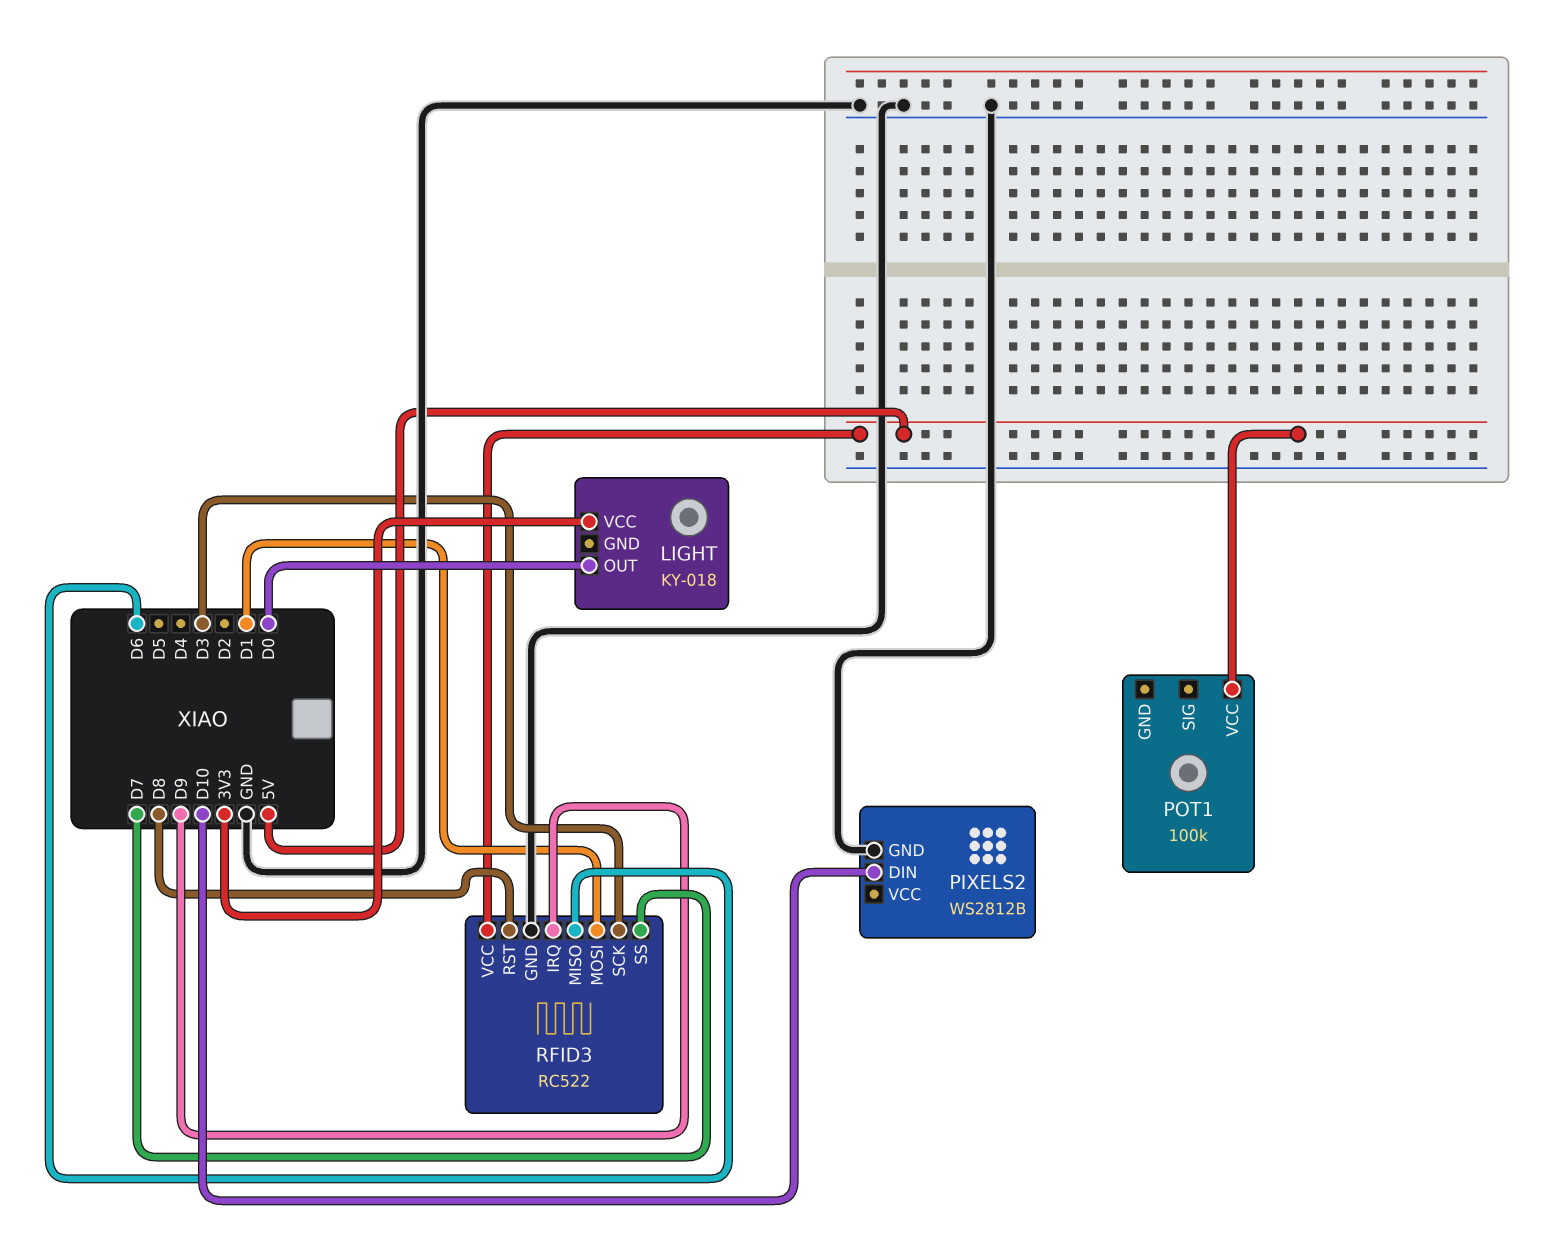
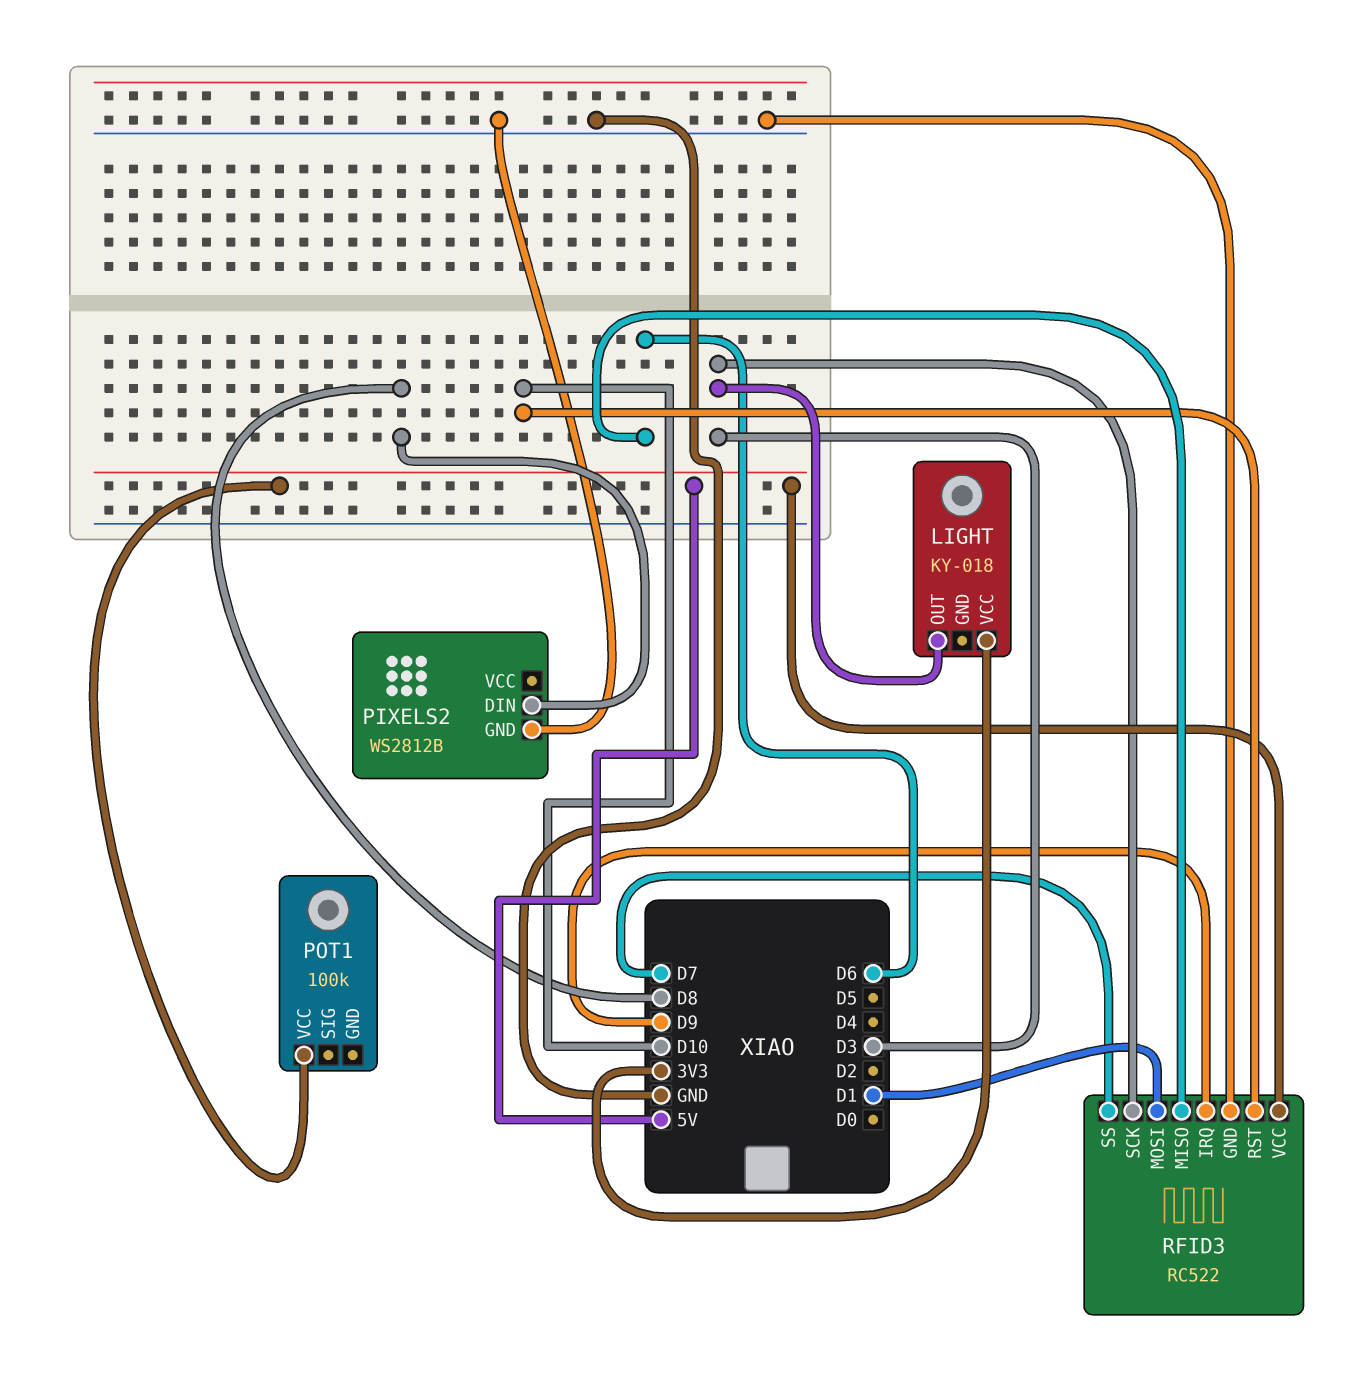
LIGHT pin OUT: D0 -> D3
PIXELS2 pin DIN: D10 -> D8
RFID3 pin RST: D8 -> D10

